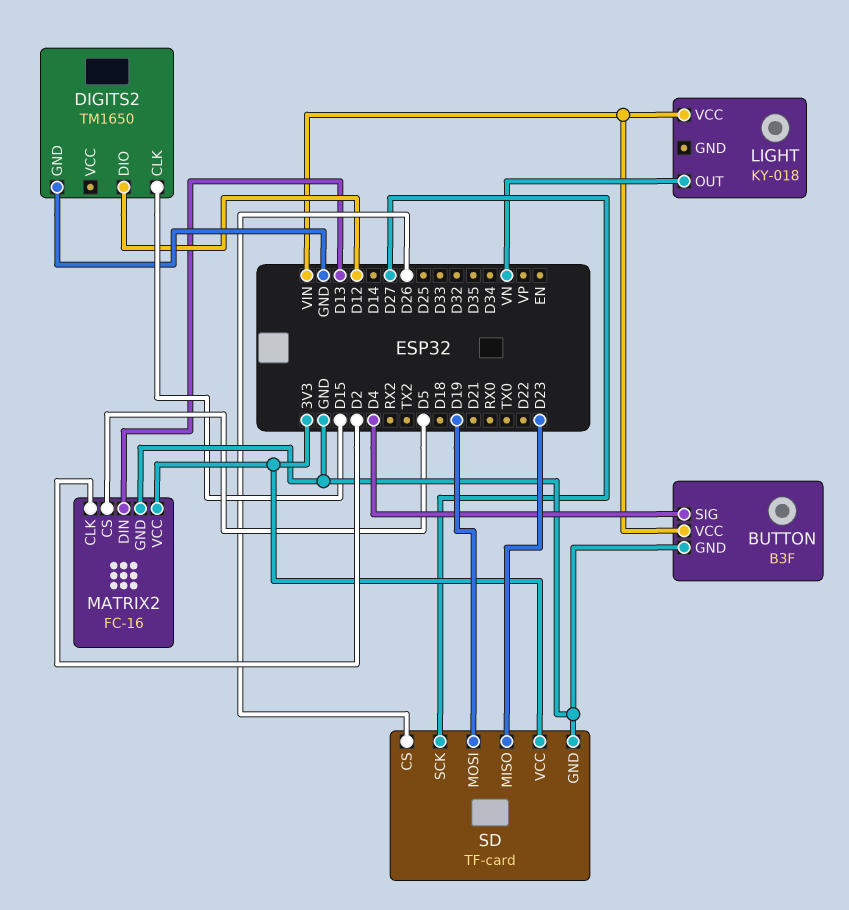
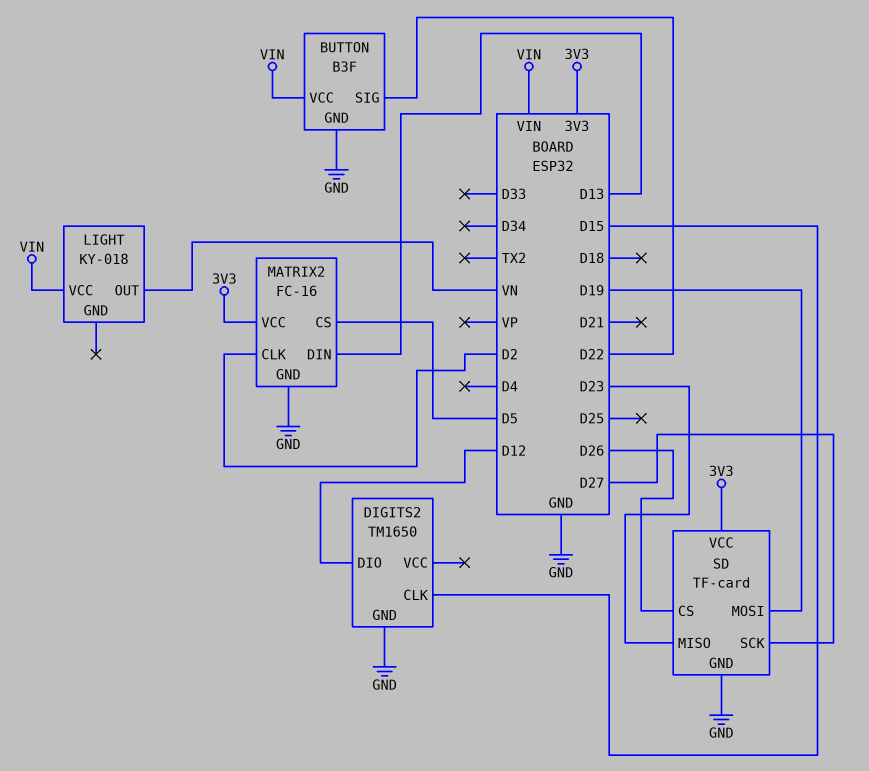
BUTTON pin SIG: D4 -> D22

